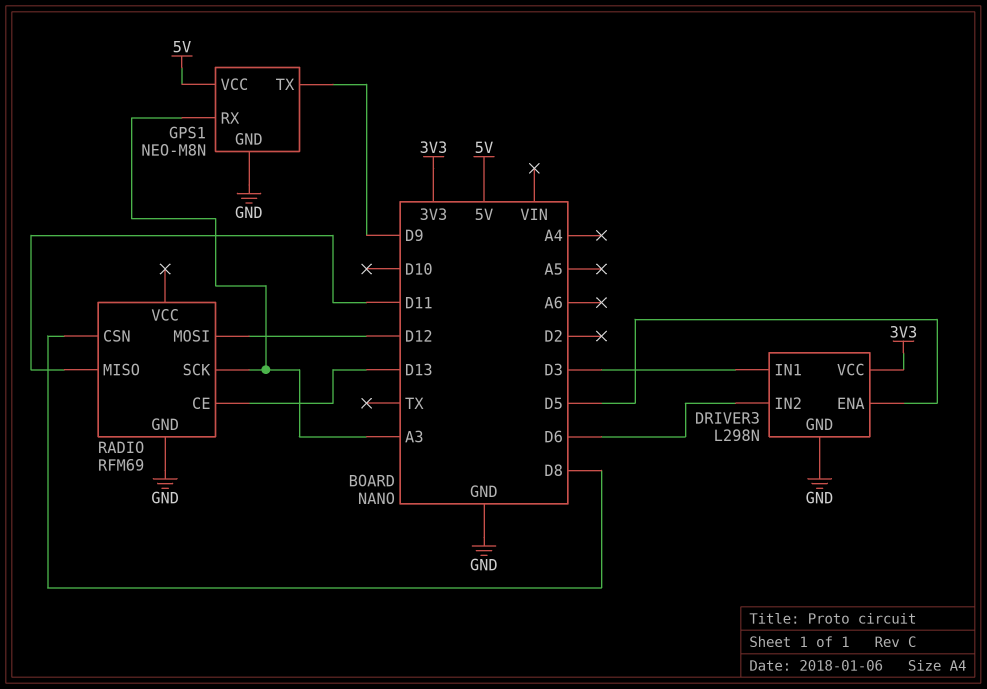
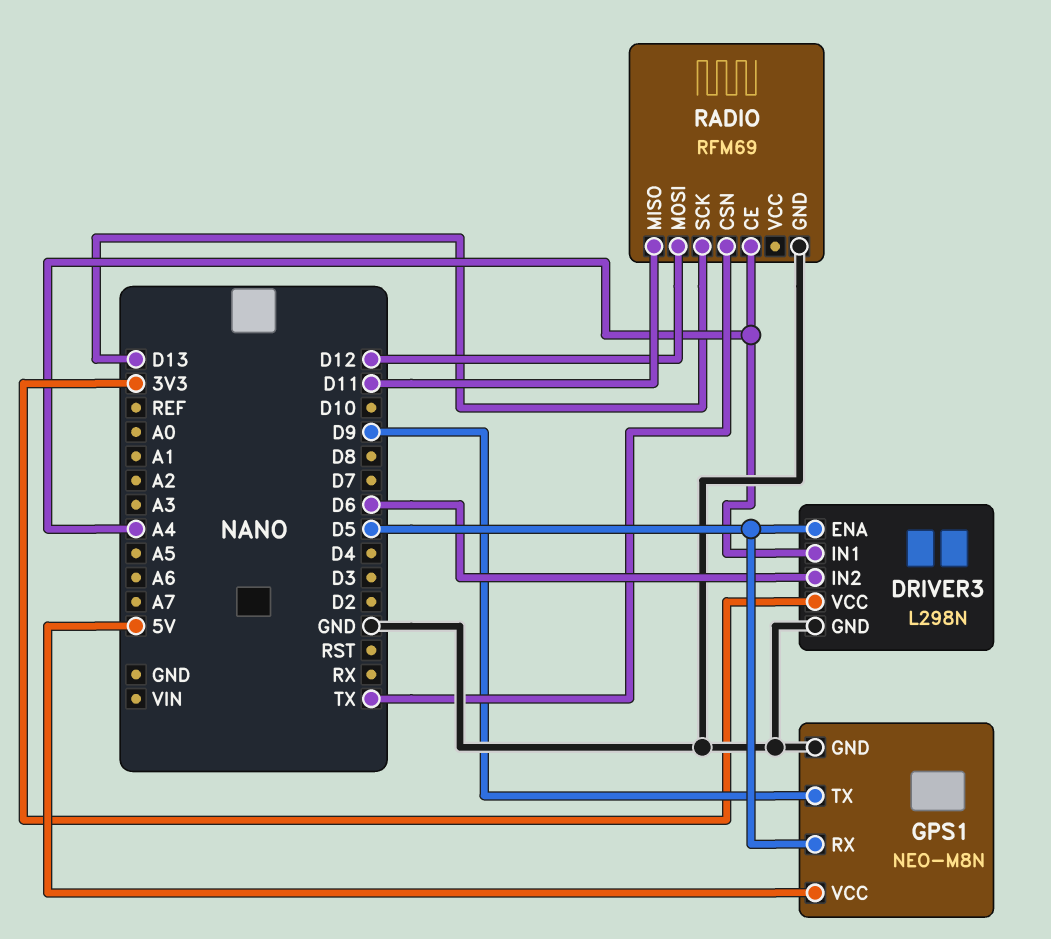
DRIVER3 pin IN1: D3 -> A4
GPS1 pin RX: A3 -> D5
RADIO pin CE: D13 -> A4
RADIO pin CSN: D8 -> TX
RADIO pin SCK: A3 -> D13

